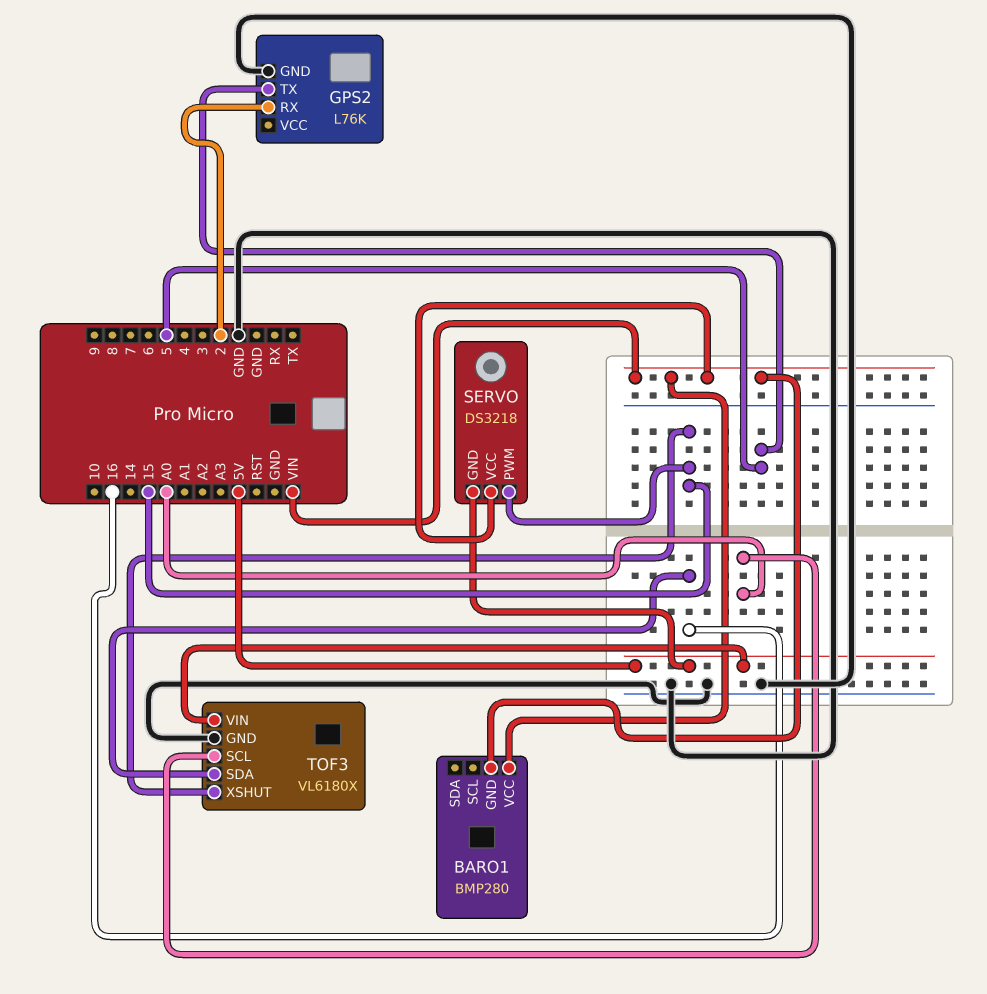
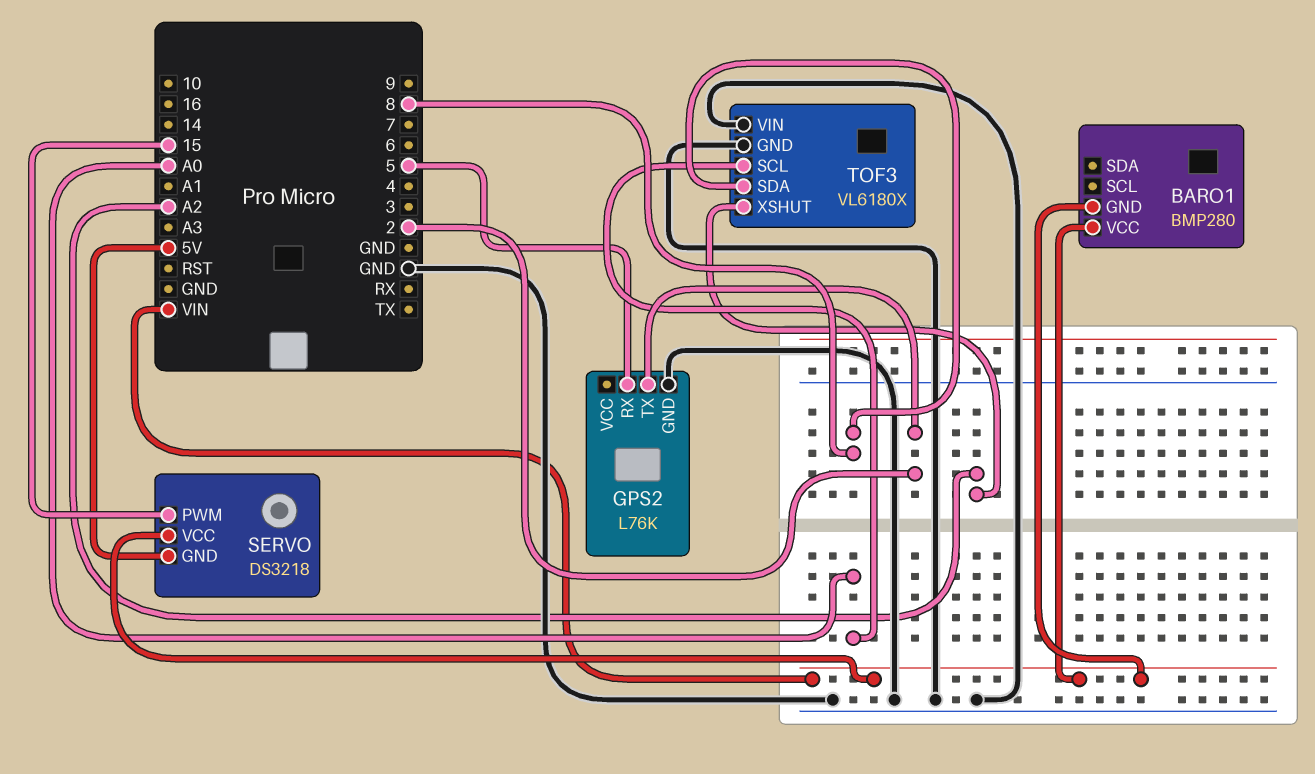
GPS2 pin RX: 2 -> 5
GPS2 pin TX: 5 -> 2
TOF3 pin SDA: 16 -> 8
TOF3 pin VIN: 5V -> GND
TOF3 pin XSHUT: 15 -> A2

